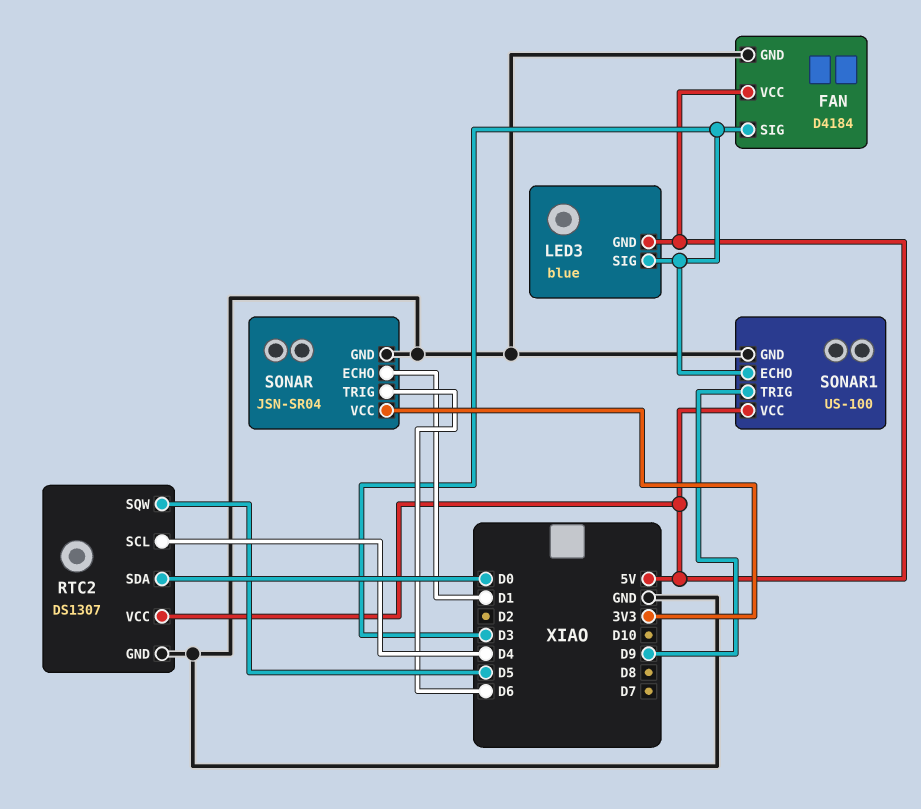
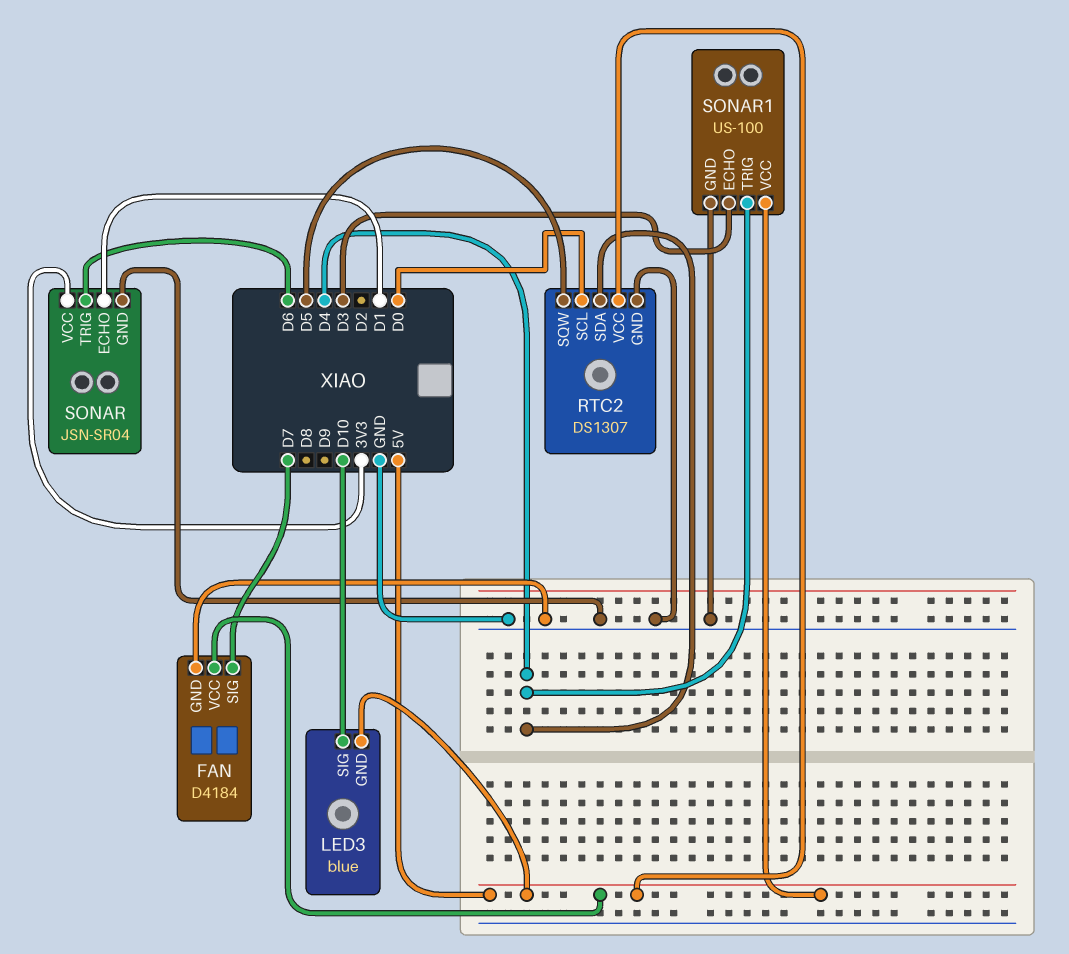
FAN pin SIG: D3 -> D7
LED3 pin SIG: D3 -> D10
RTC2 pin SCL: D4 -> D0
RTC2 pin SDA: D0 -> D4
SONAR1 pin TRIG: D9 -> D4

